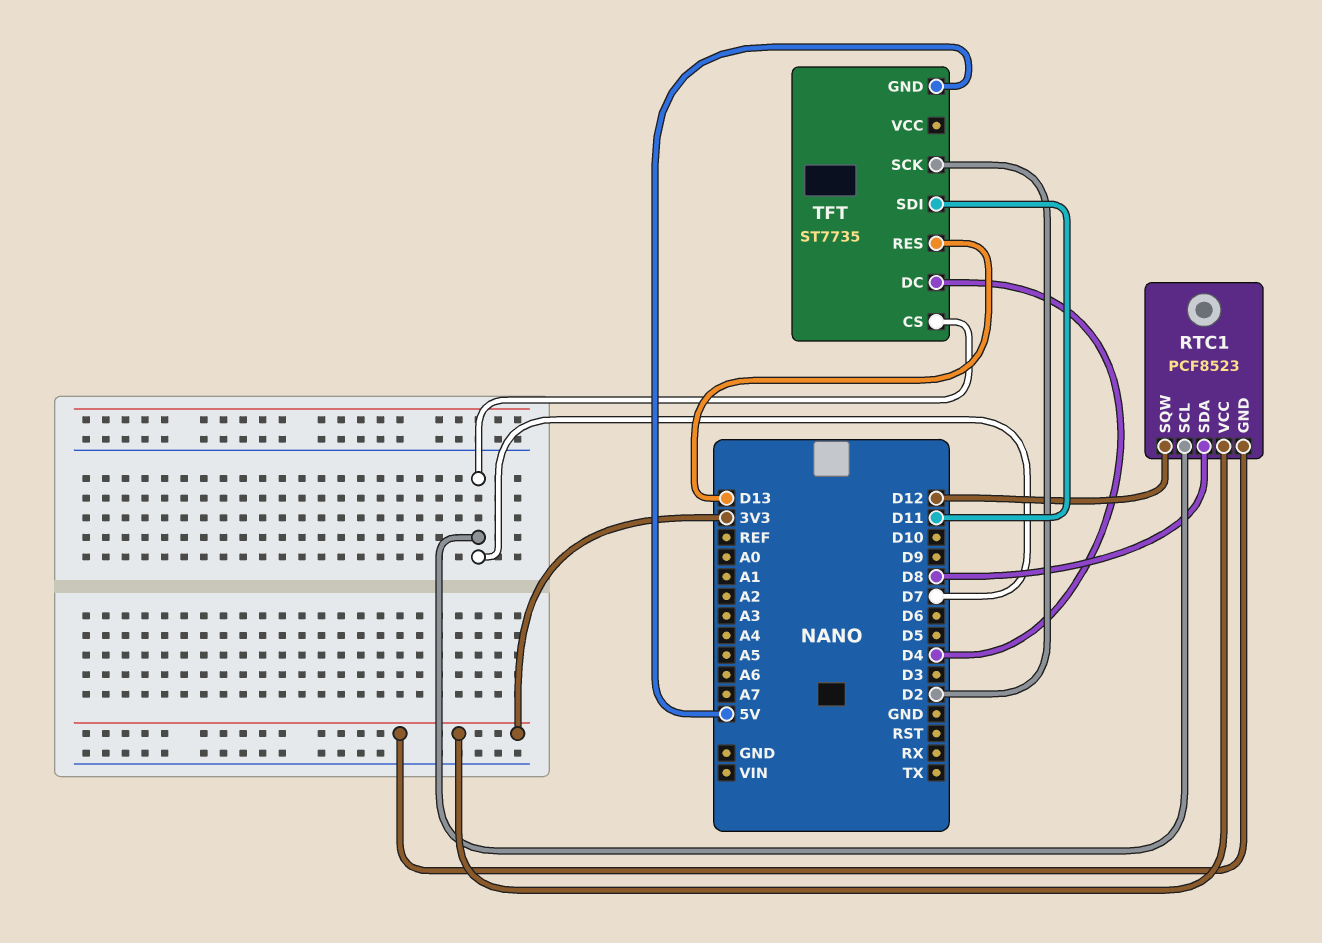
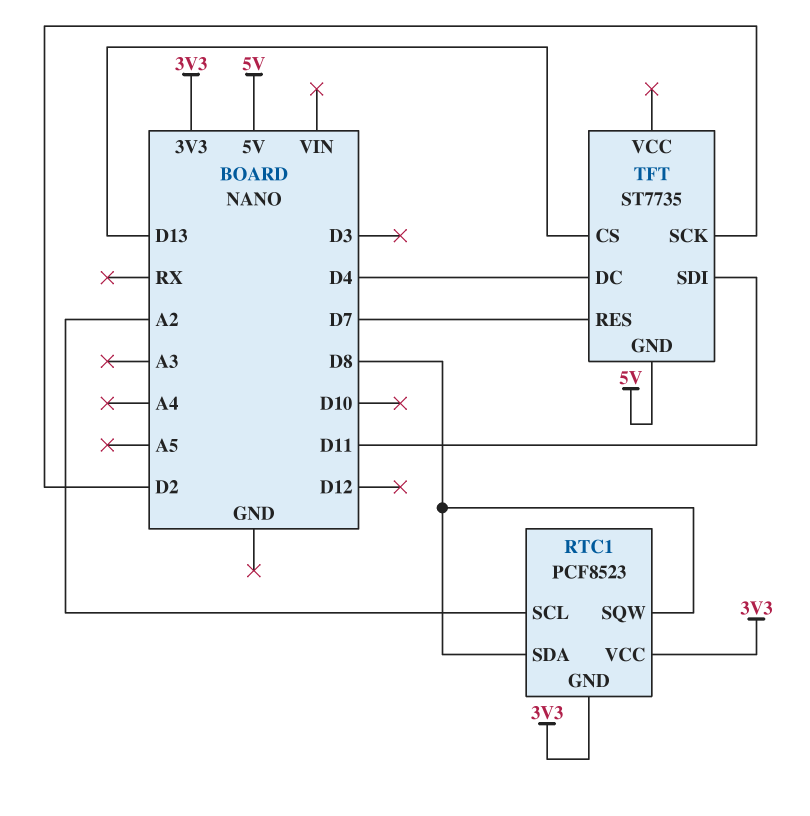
RTC1 pin SCL: D7 -> A2
RTC1 pin SQW: D12 -> D8
TFT pin CS: D7 -> D13
TFT pin RES: D13 -> D7

